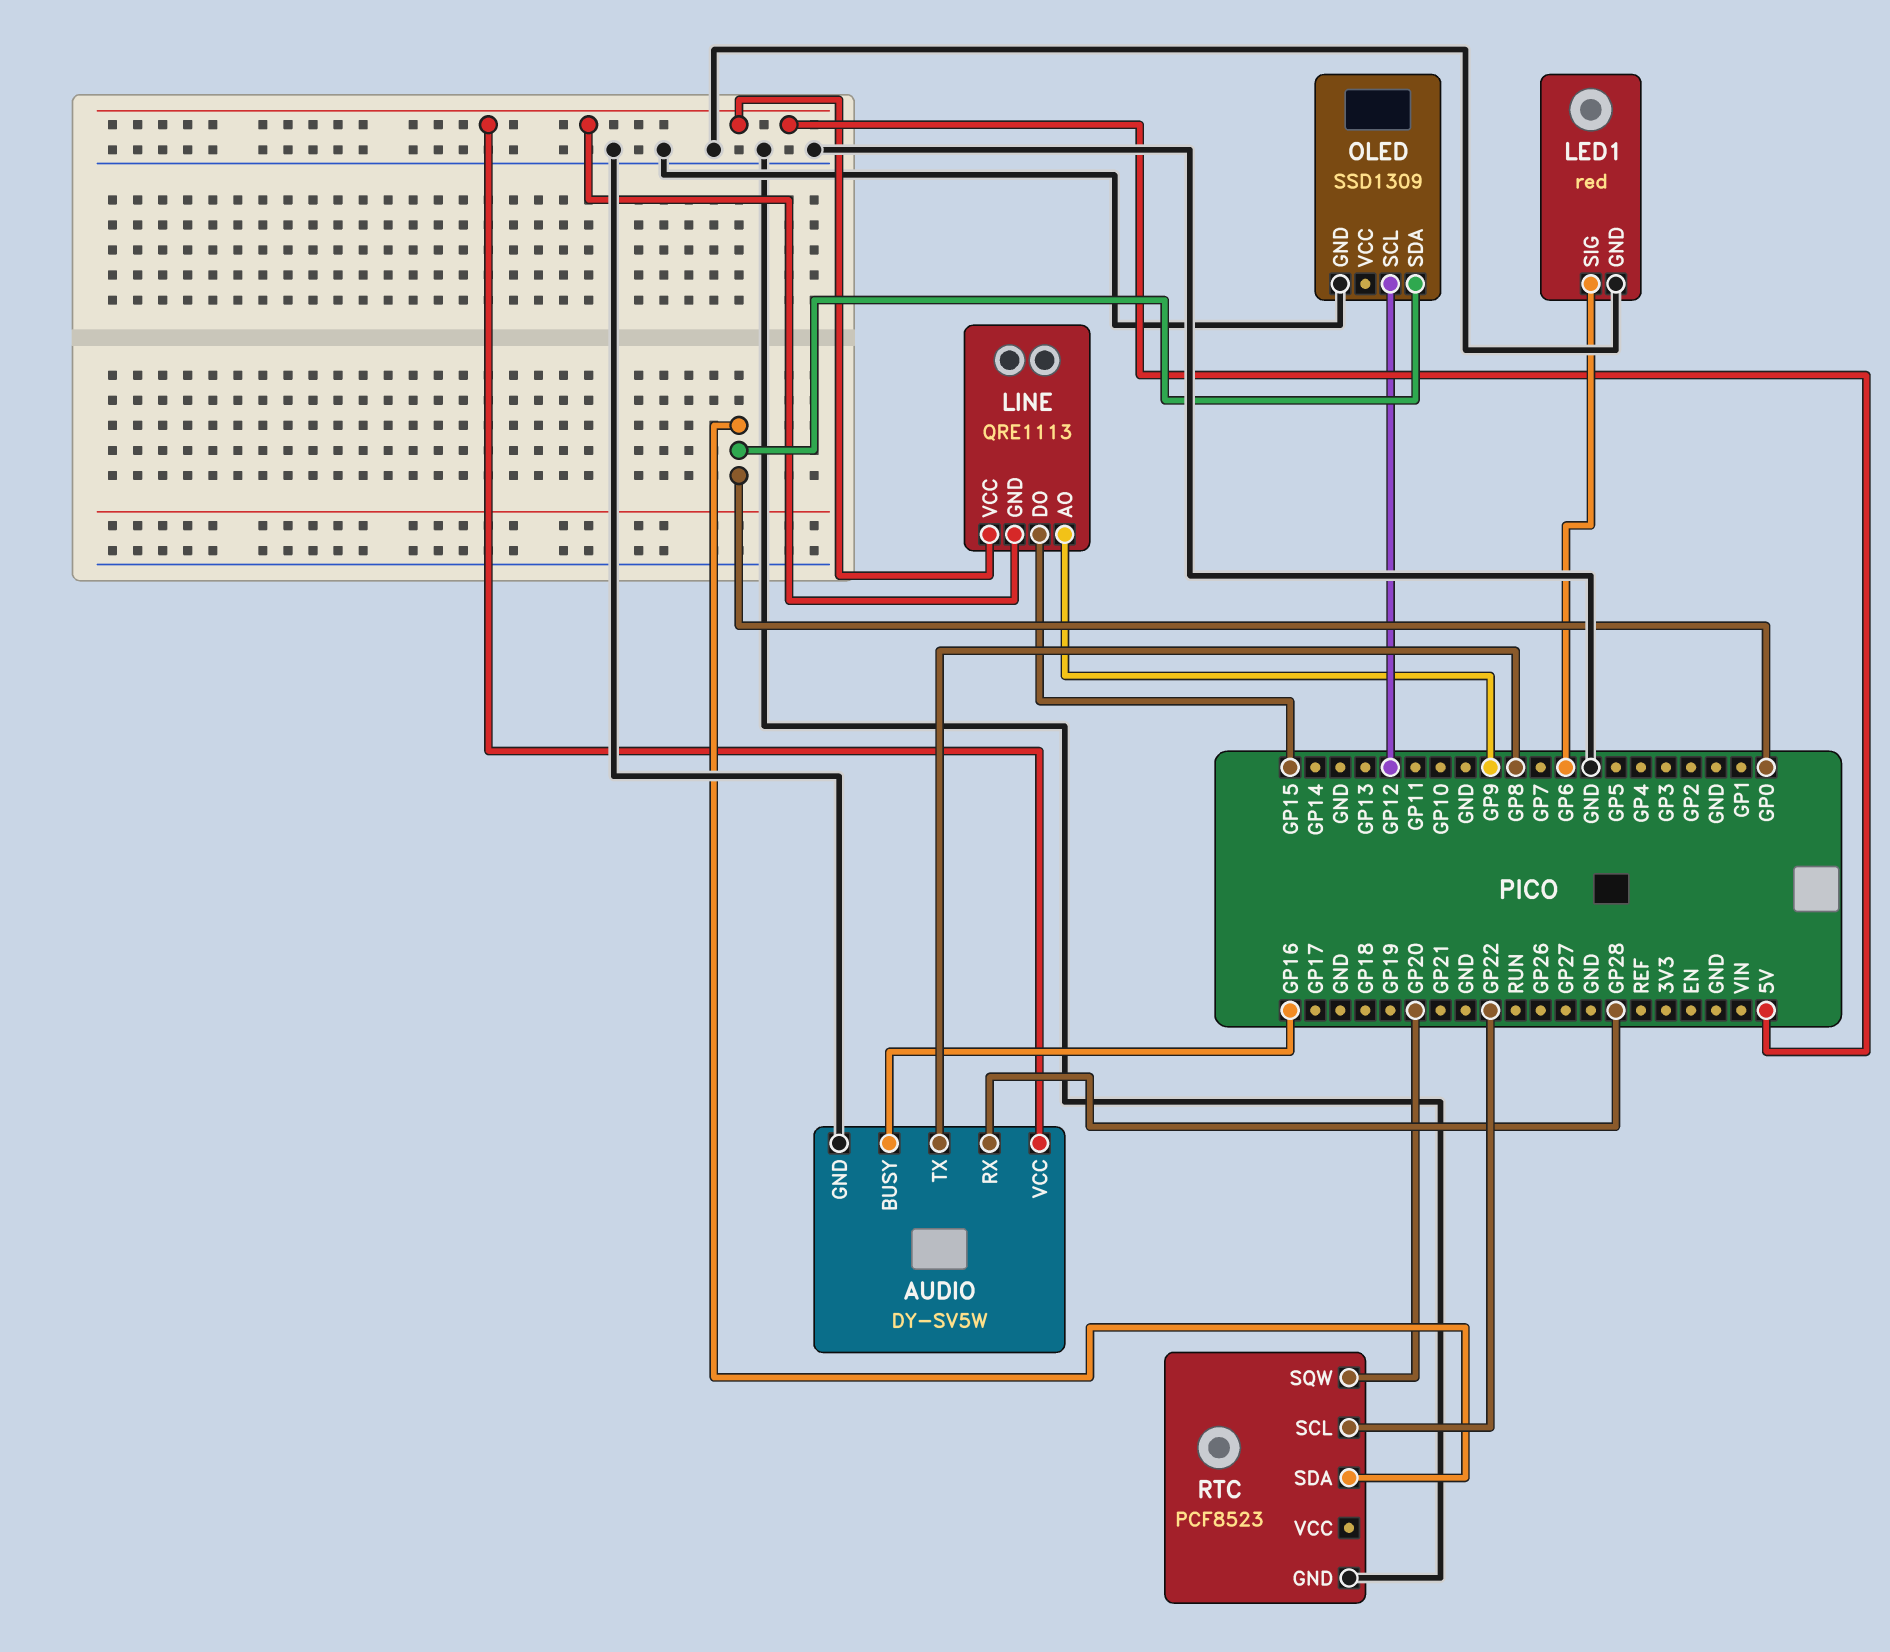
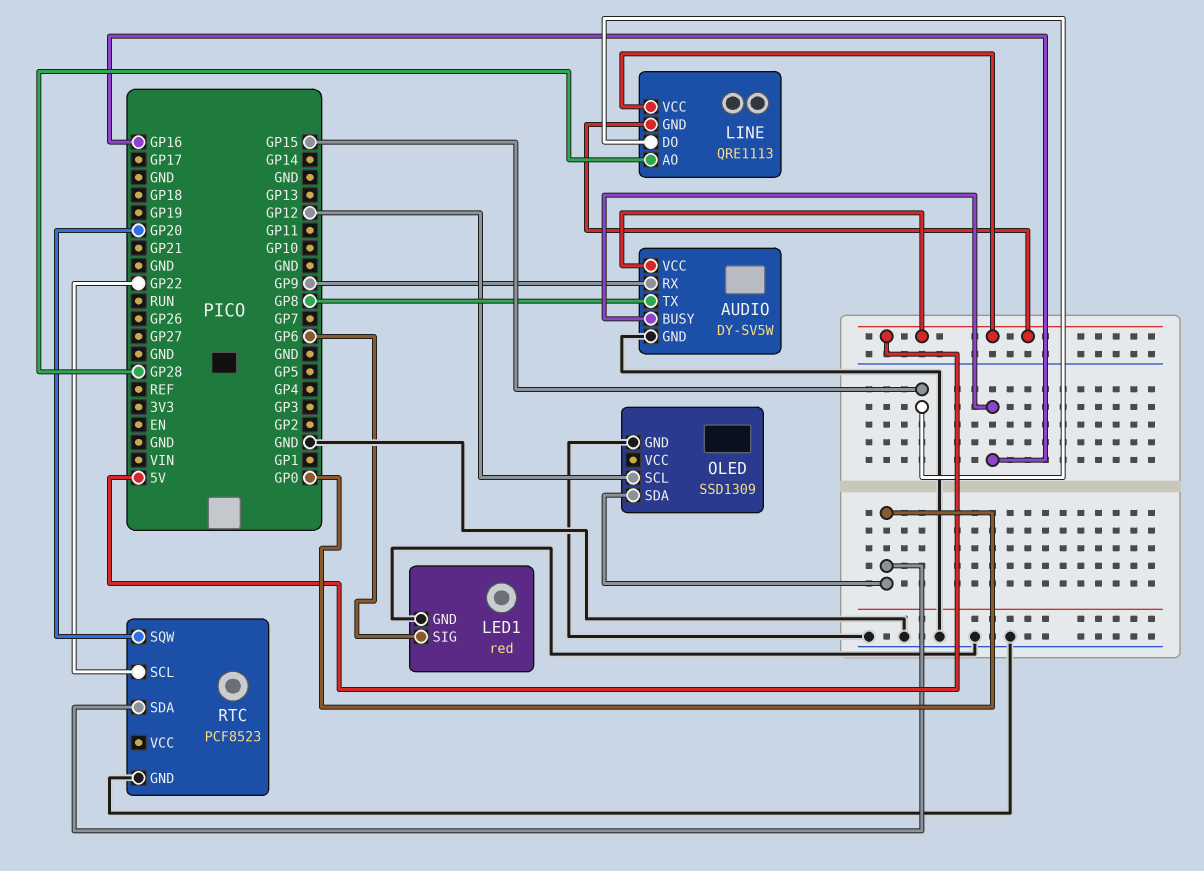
AUDIO pin RX: GP28 -> GP9
LINE pin AO: GP9 -> GP28

